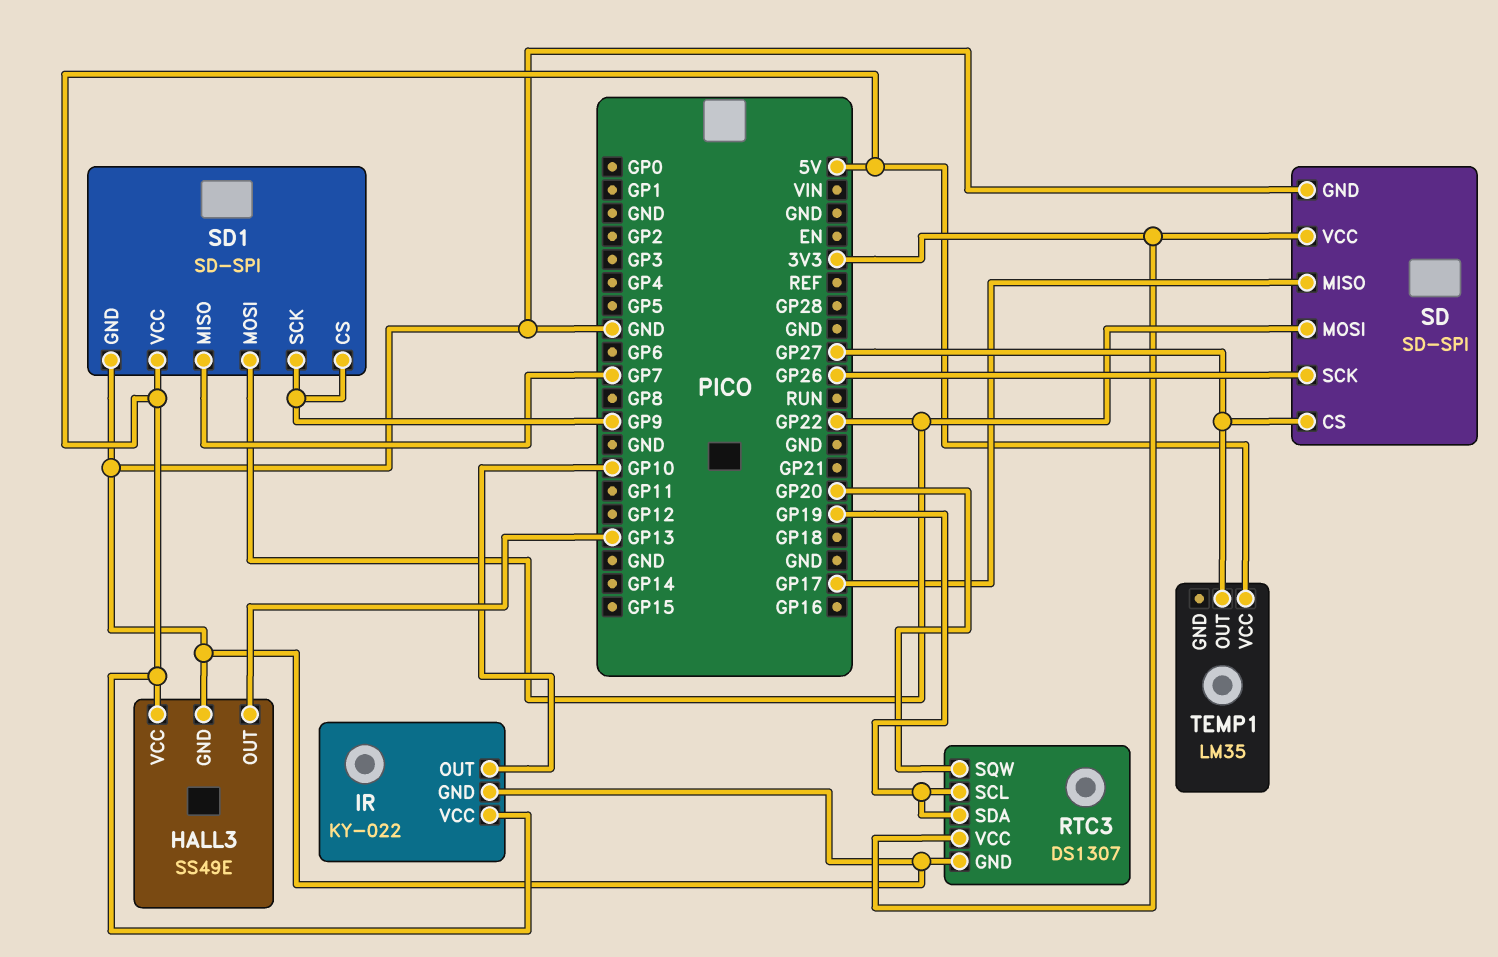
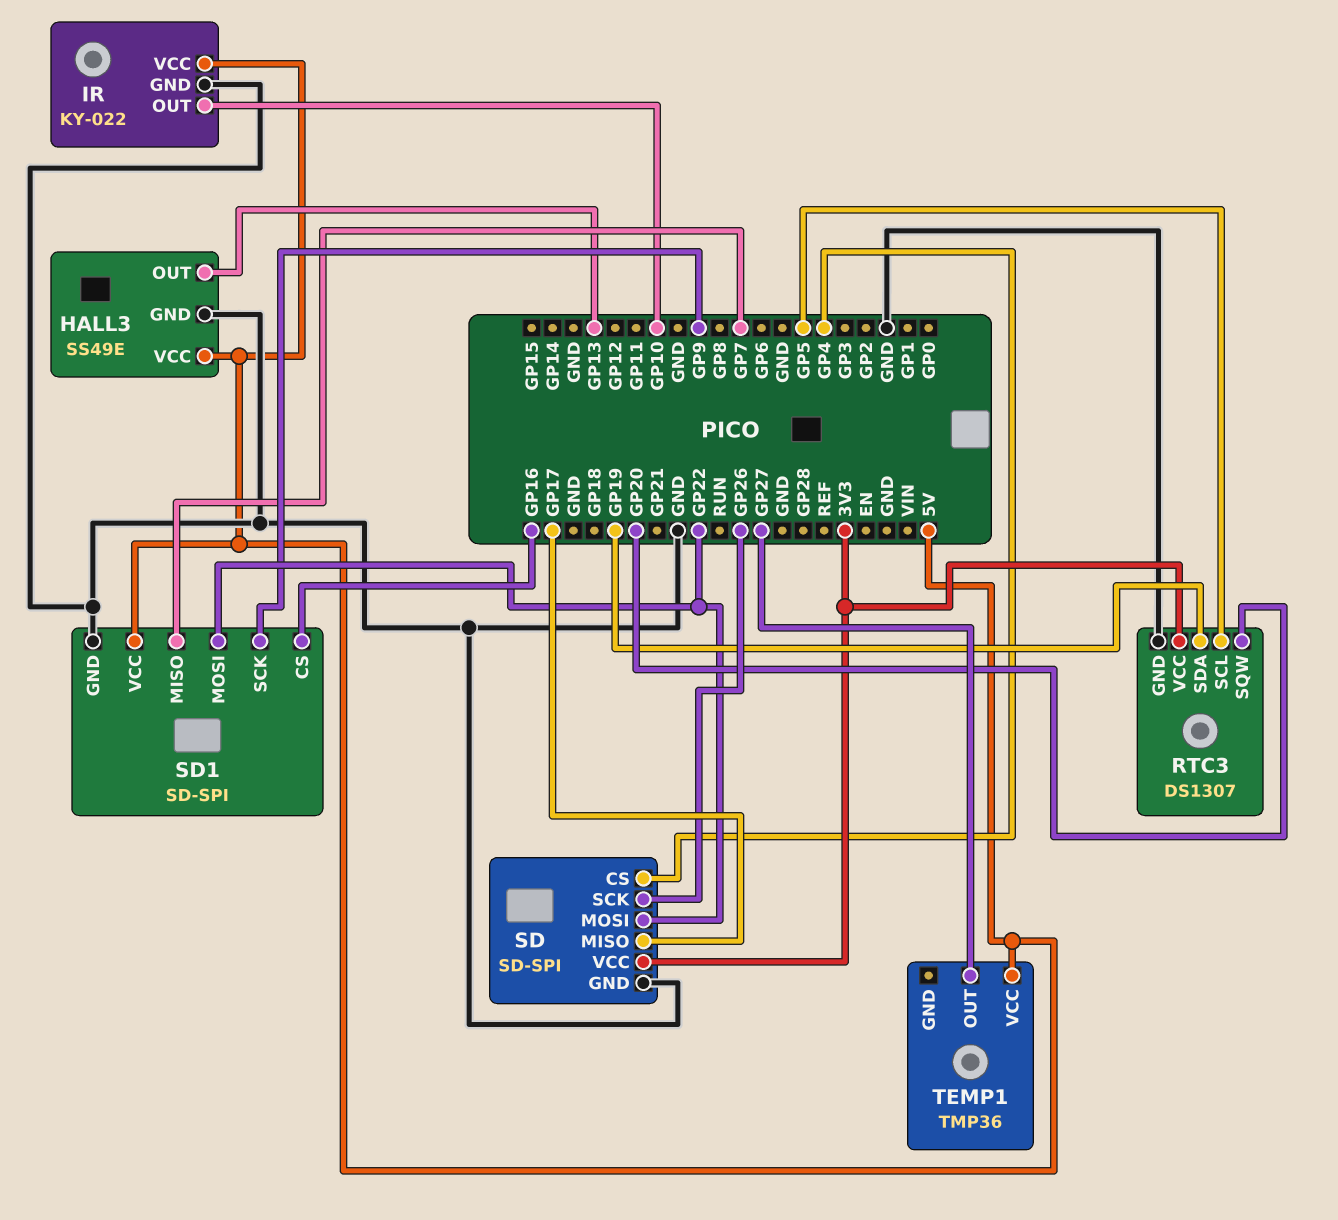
RTC3 pin SCL: GP19 -> GP5
SD pin CS: GP27 -> GP4
SD1 pin CS: GP9 -> GP16
TEMP1: LM35 -> TMP36

